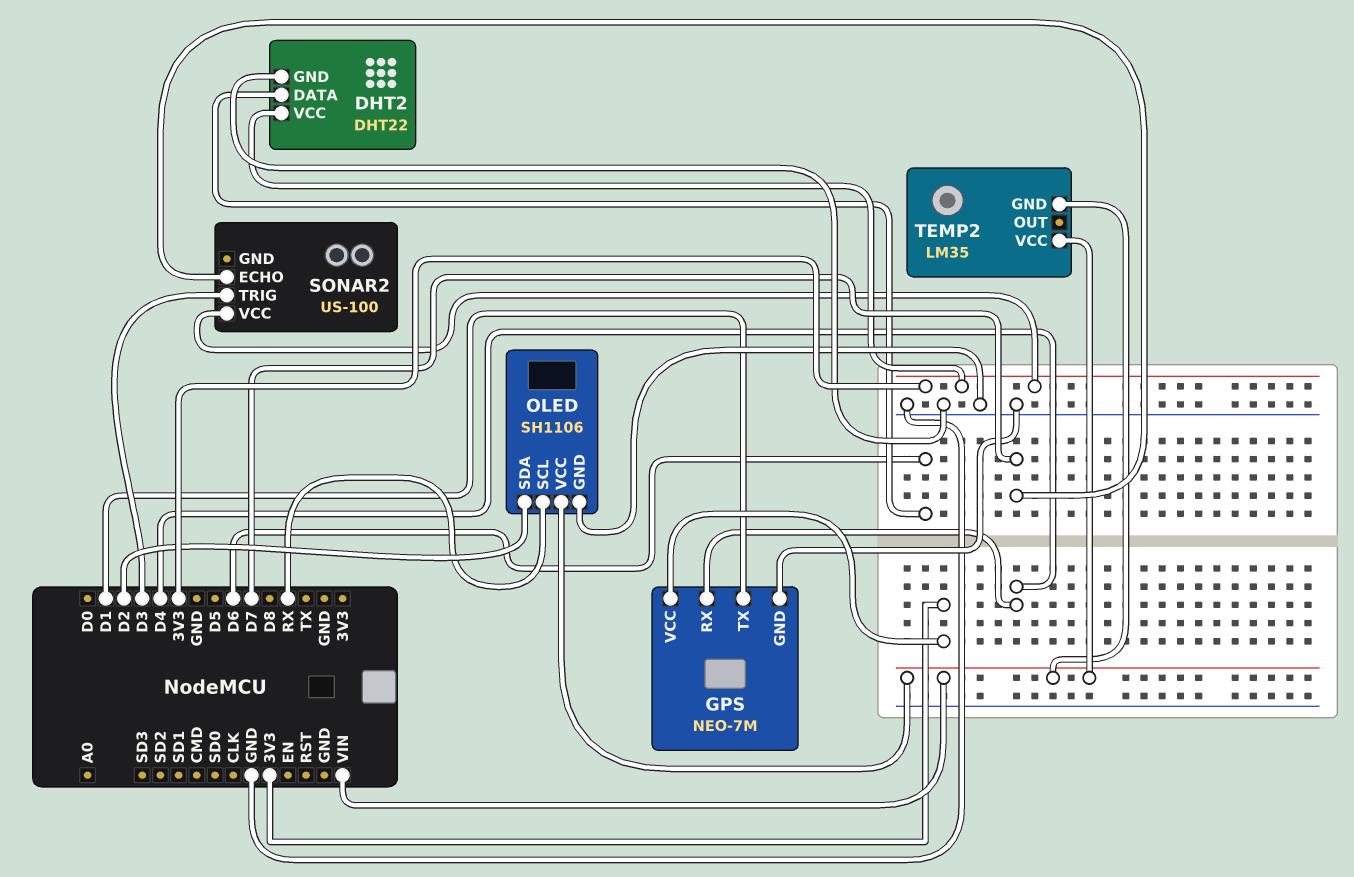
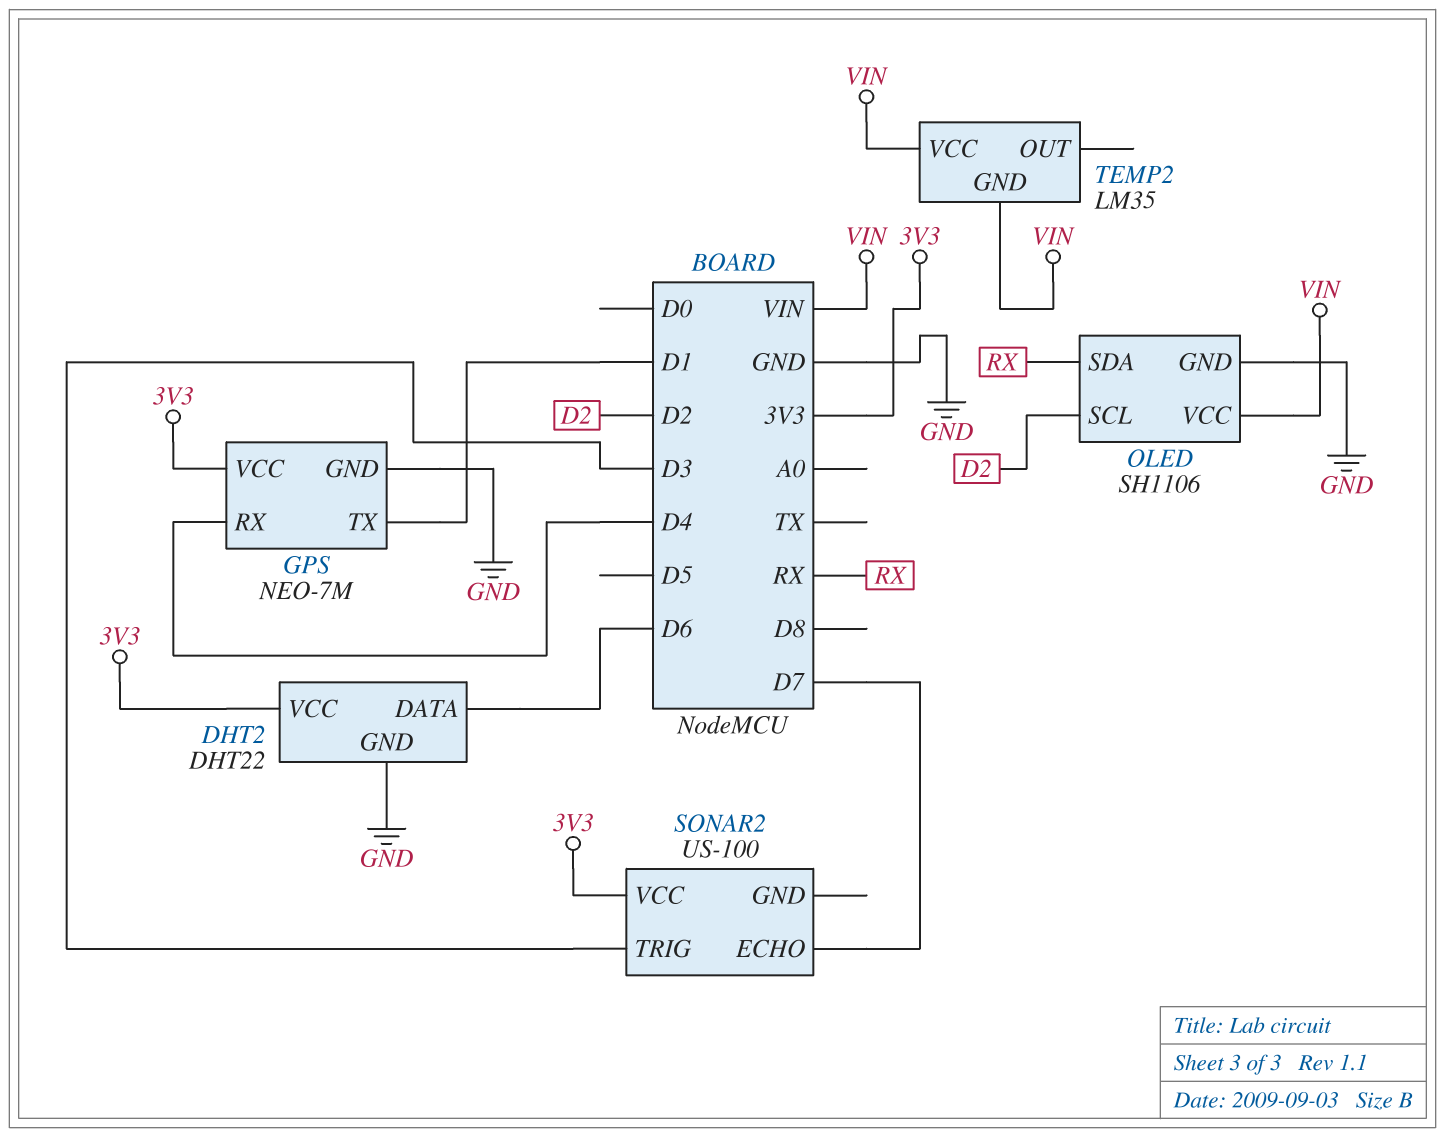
OLED pin SCL: RX -> D2
OLED pin SDA: D2 -> RX

